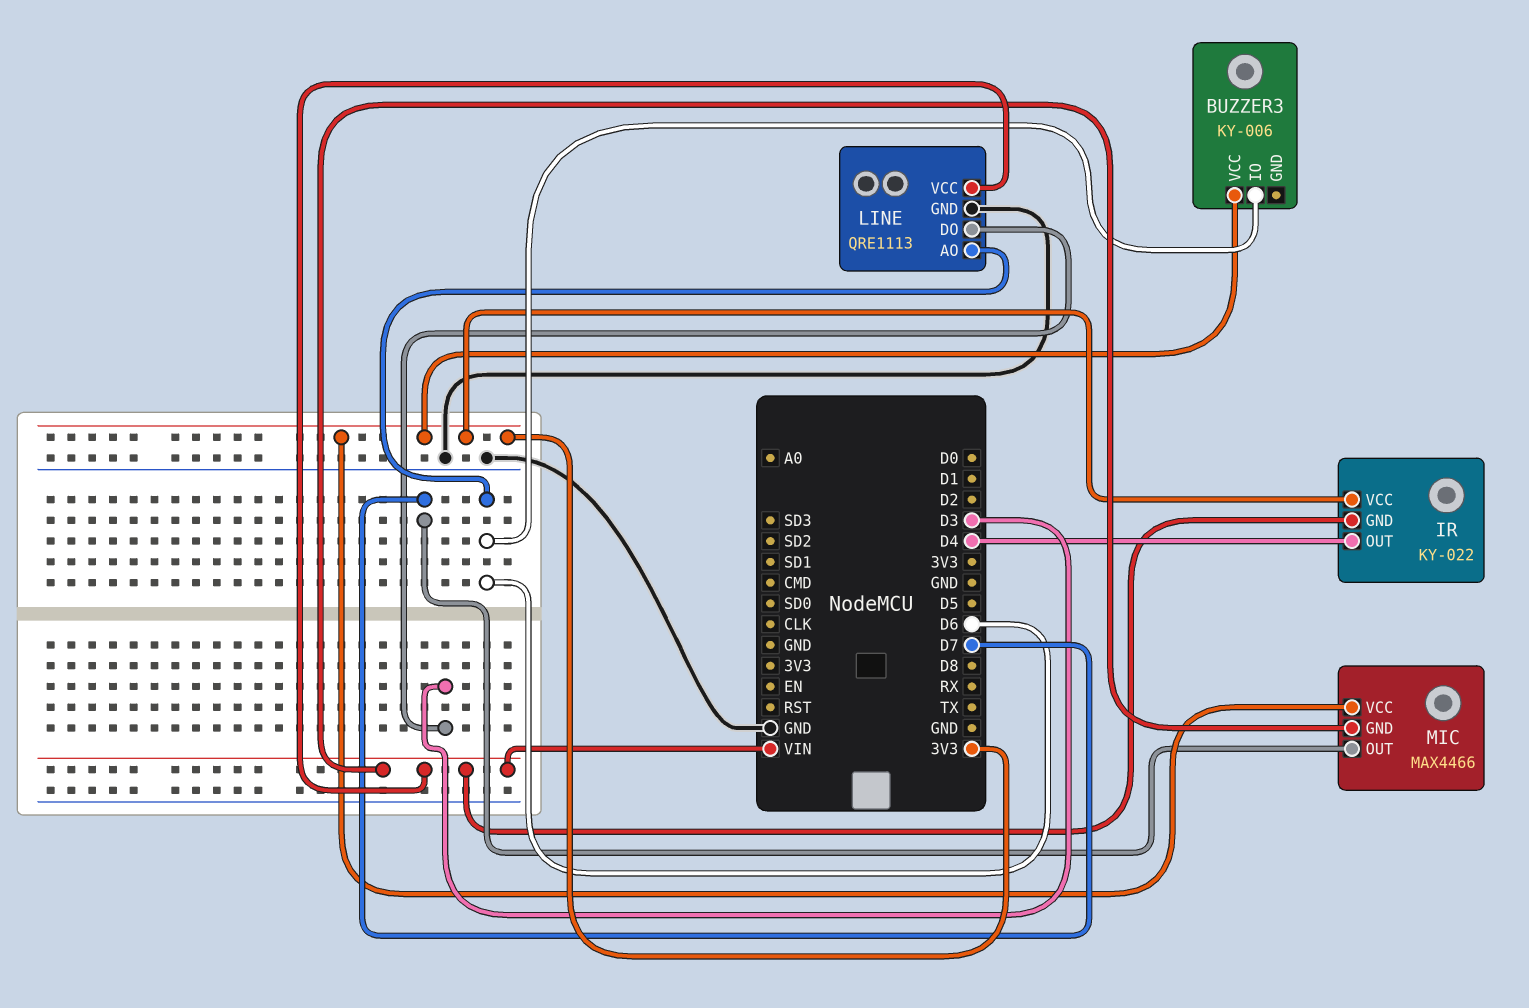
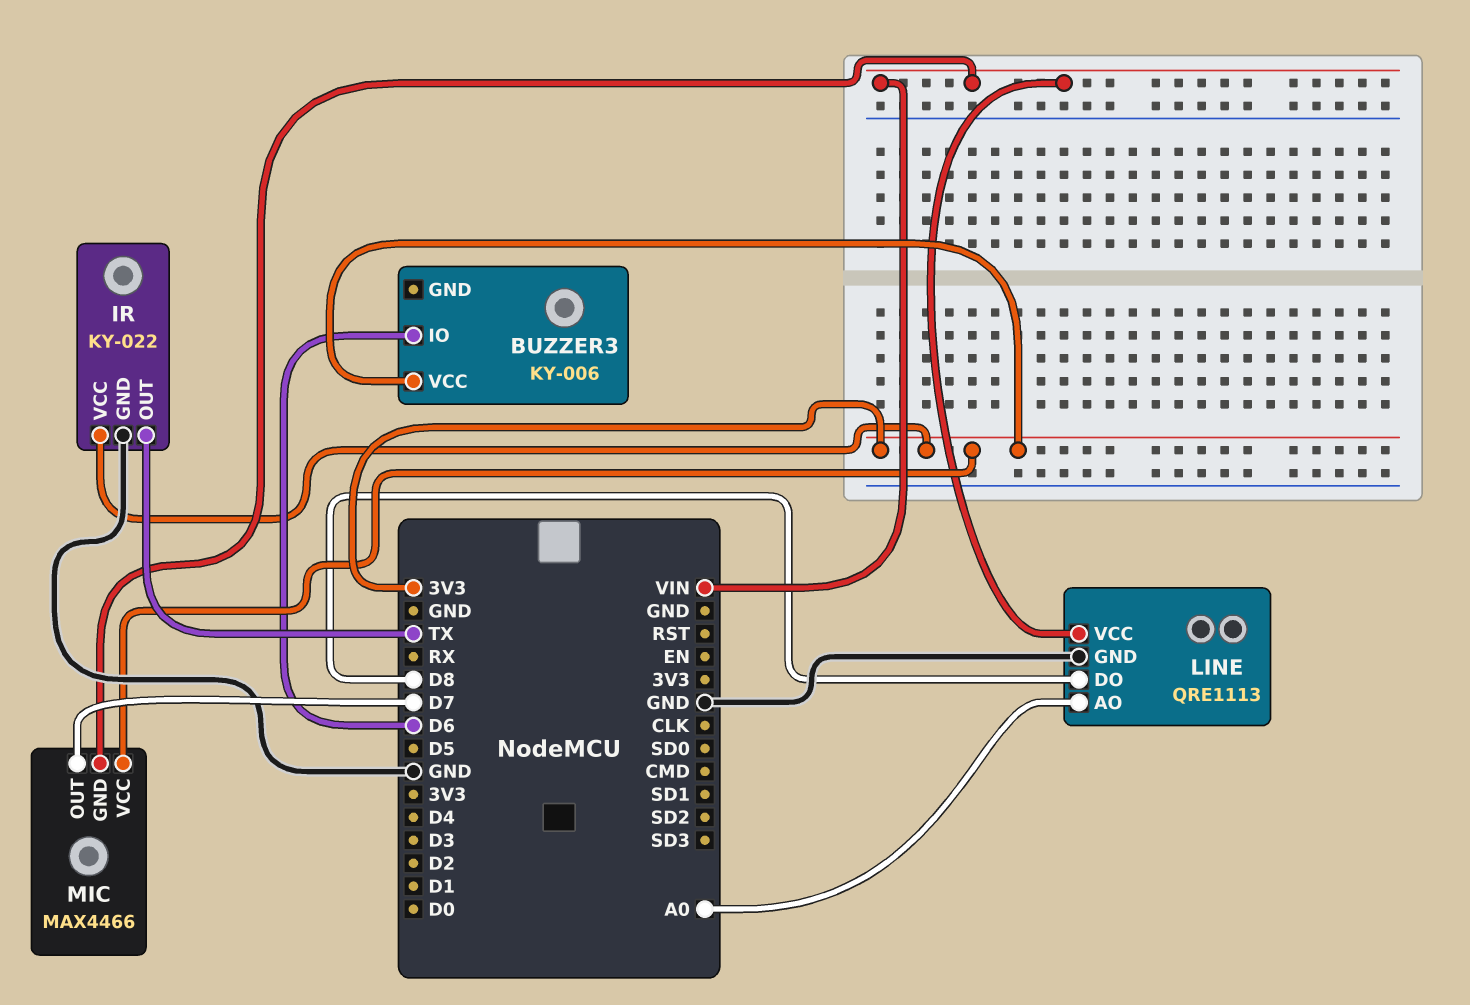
IR pin GND: VIN -> GND
IR pin OUT: D4 -> TX
LINE pin AO: D6 -> A0
LINE pin DO: D3 -> D8

